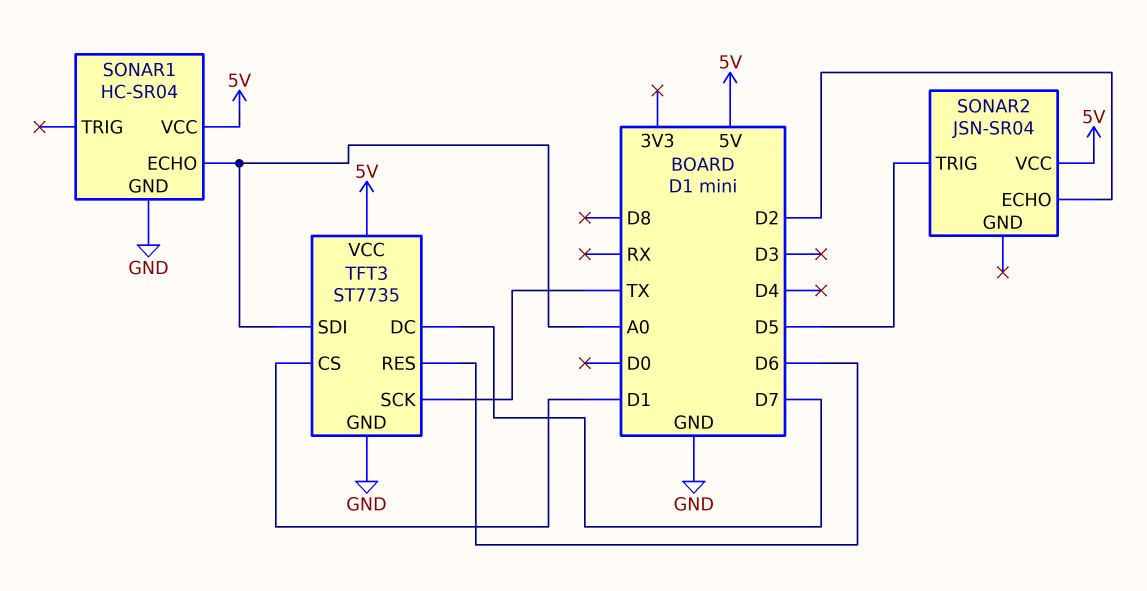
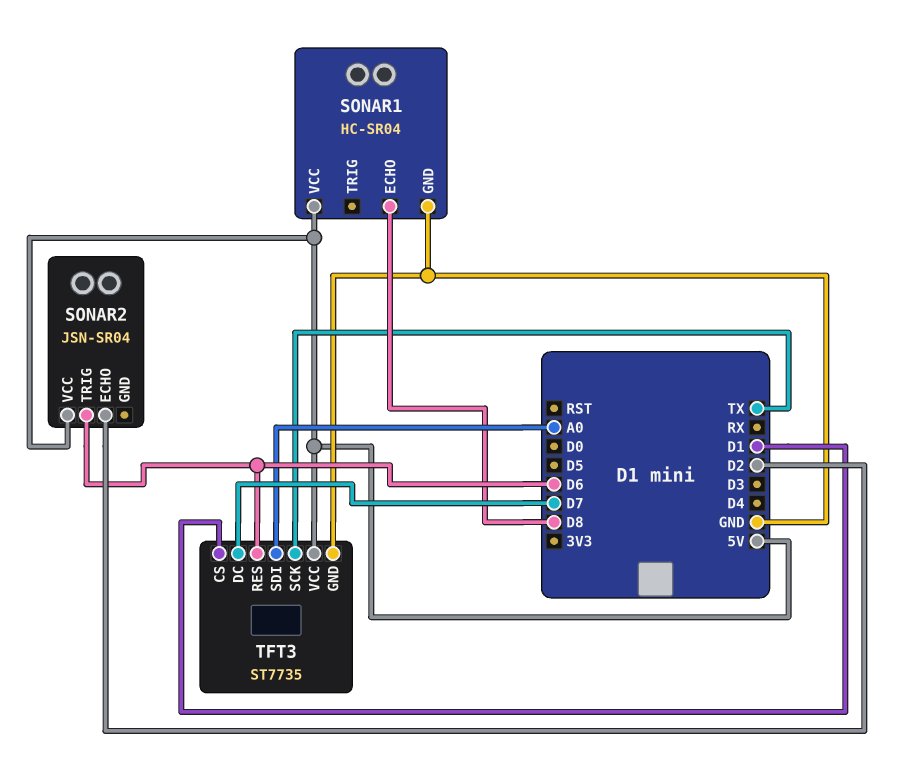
SONAR1 pin ECHO: A0 -> D8
SONAR2 pin TRIG: D5 -> D6

